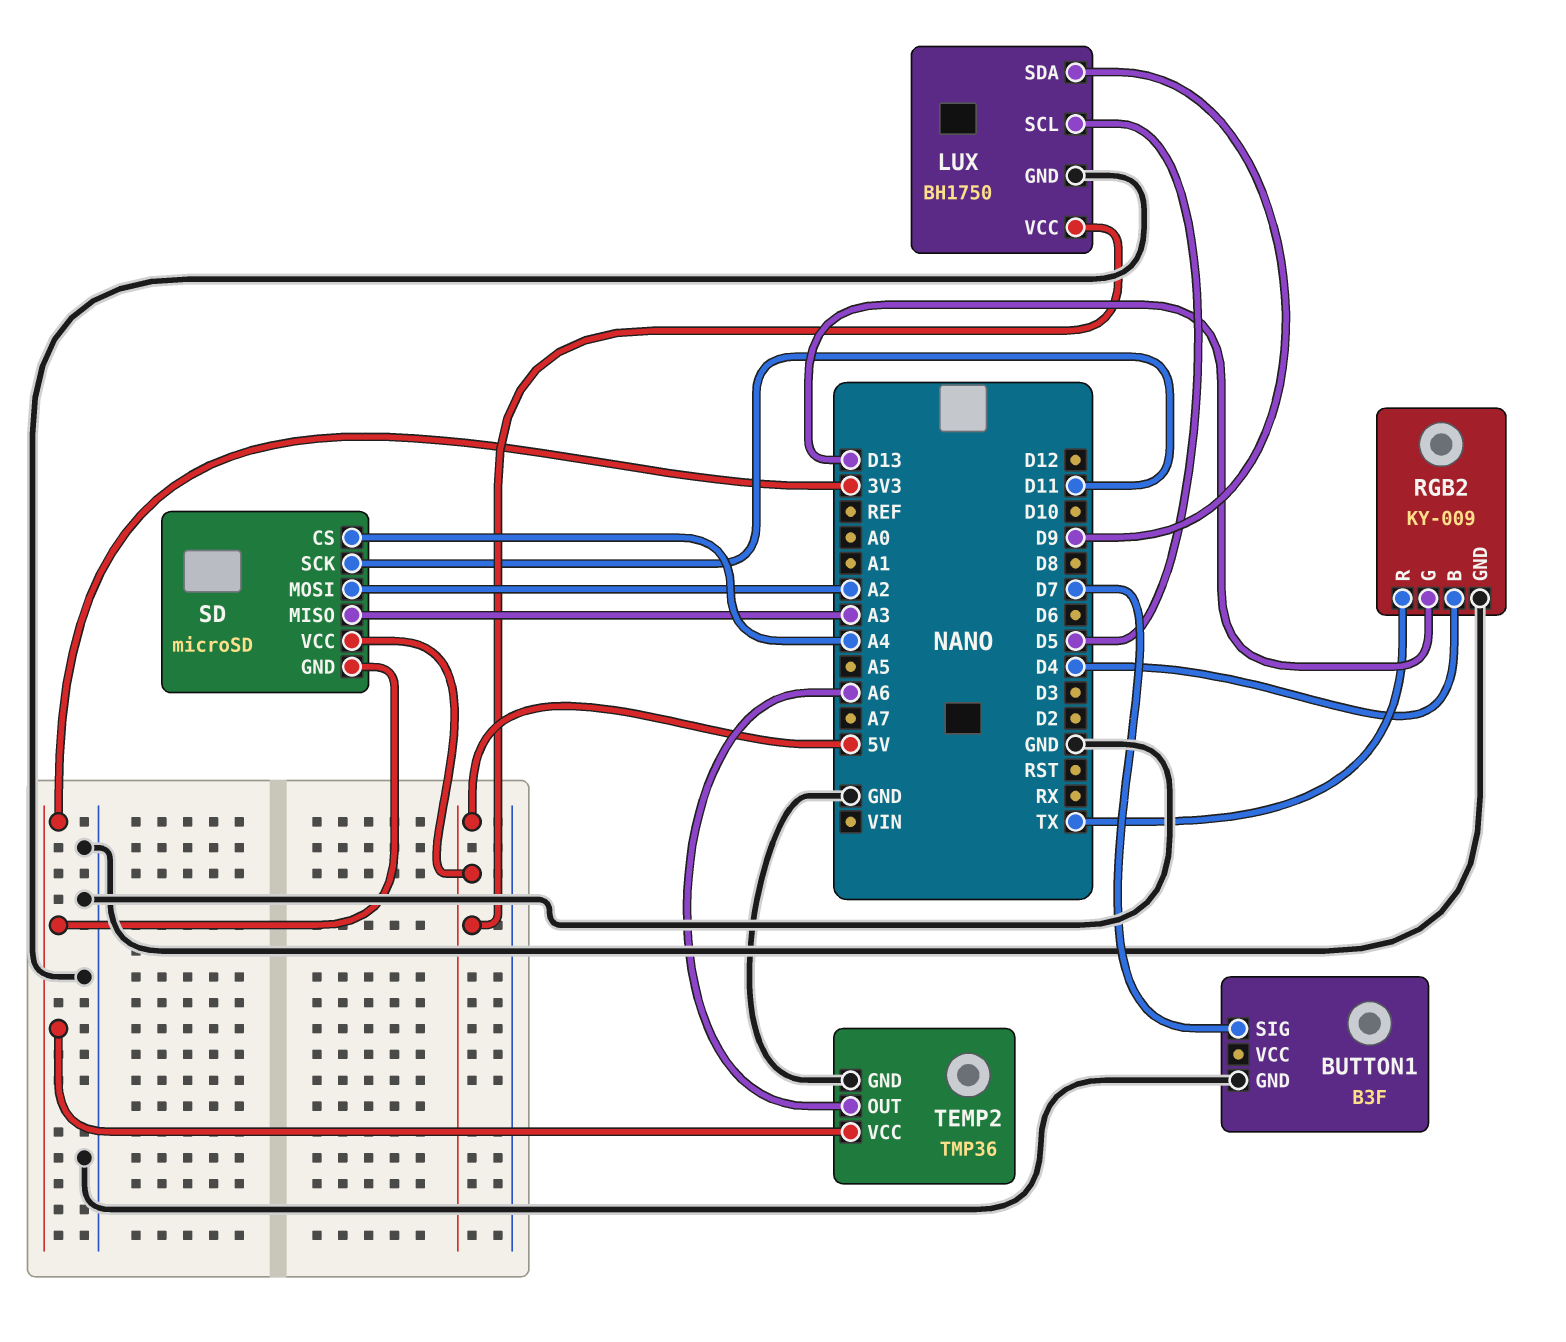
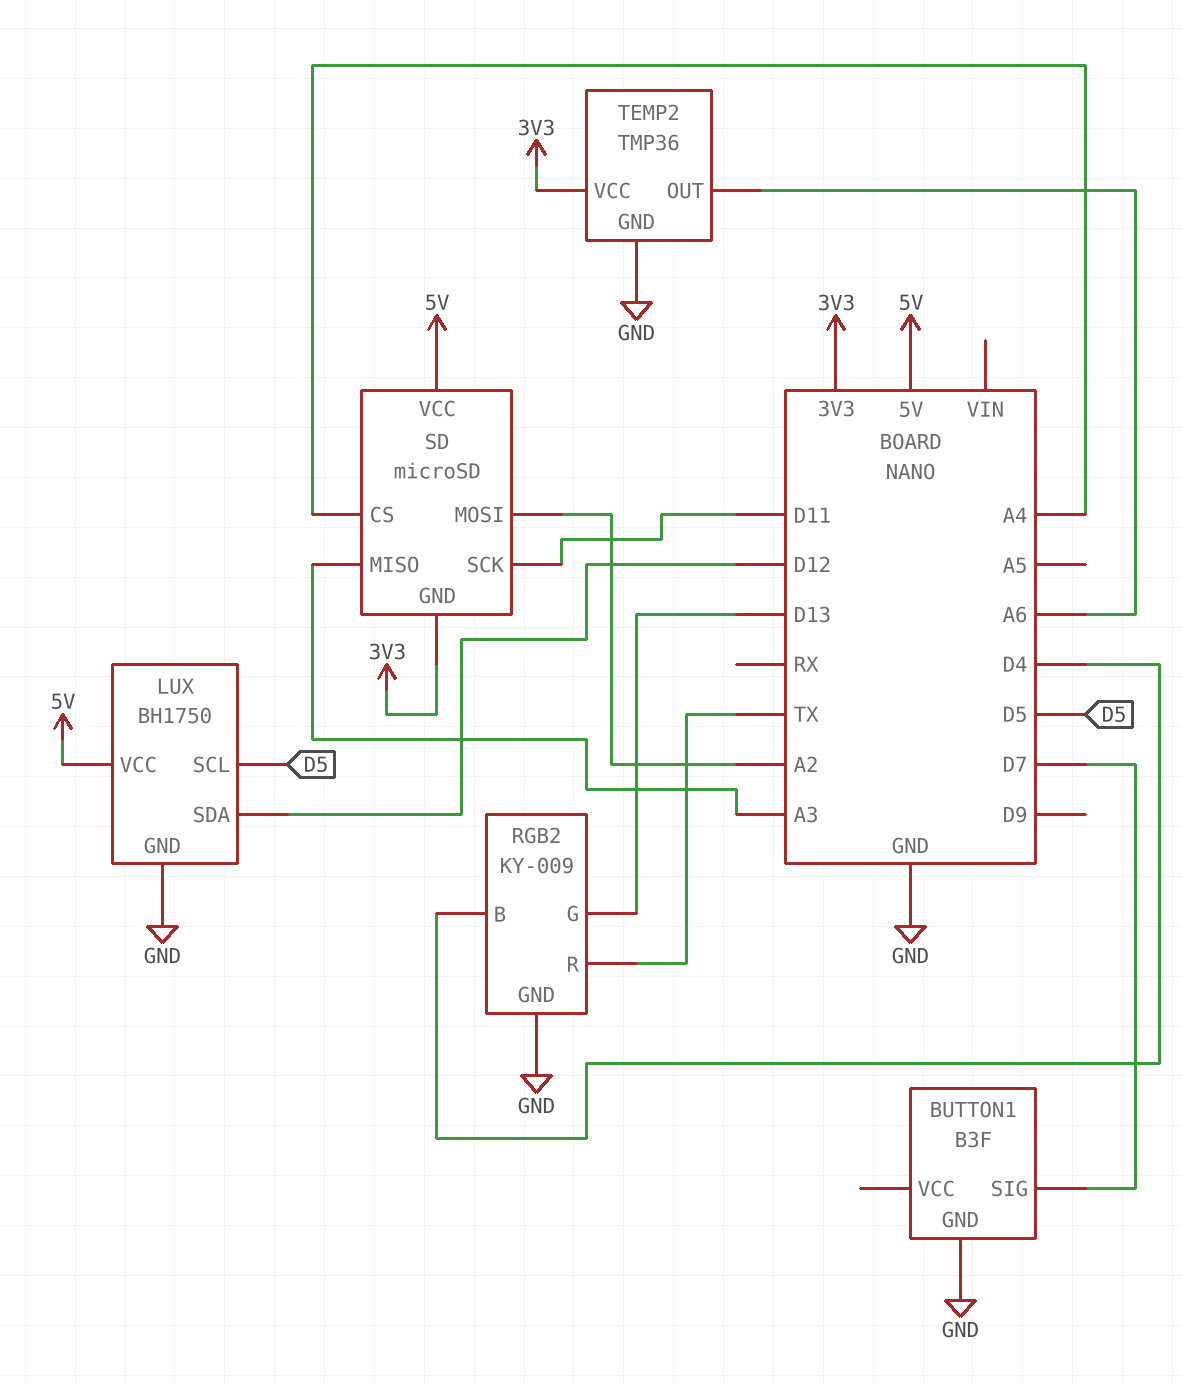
LUX pin SDA: D9 -> D12

